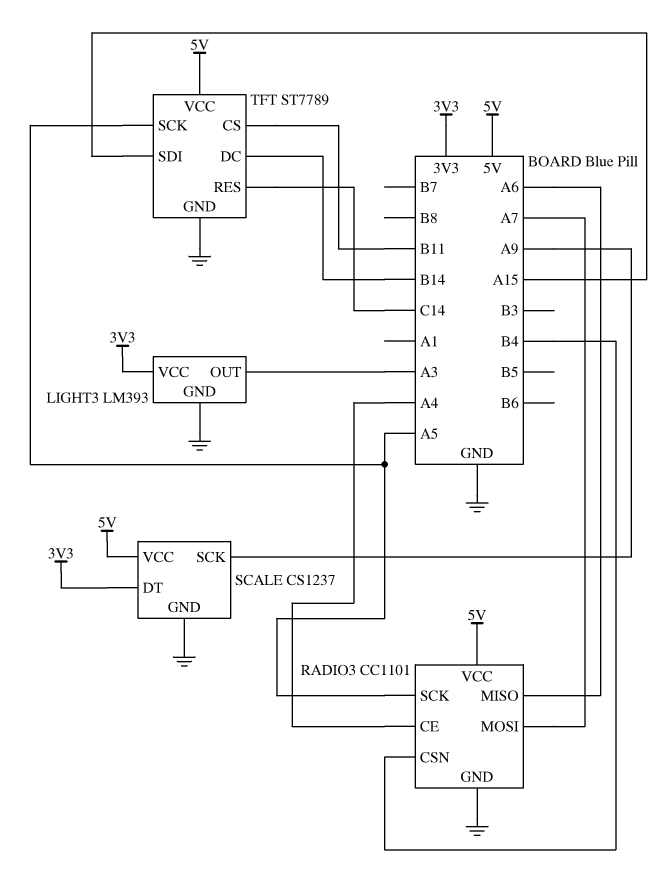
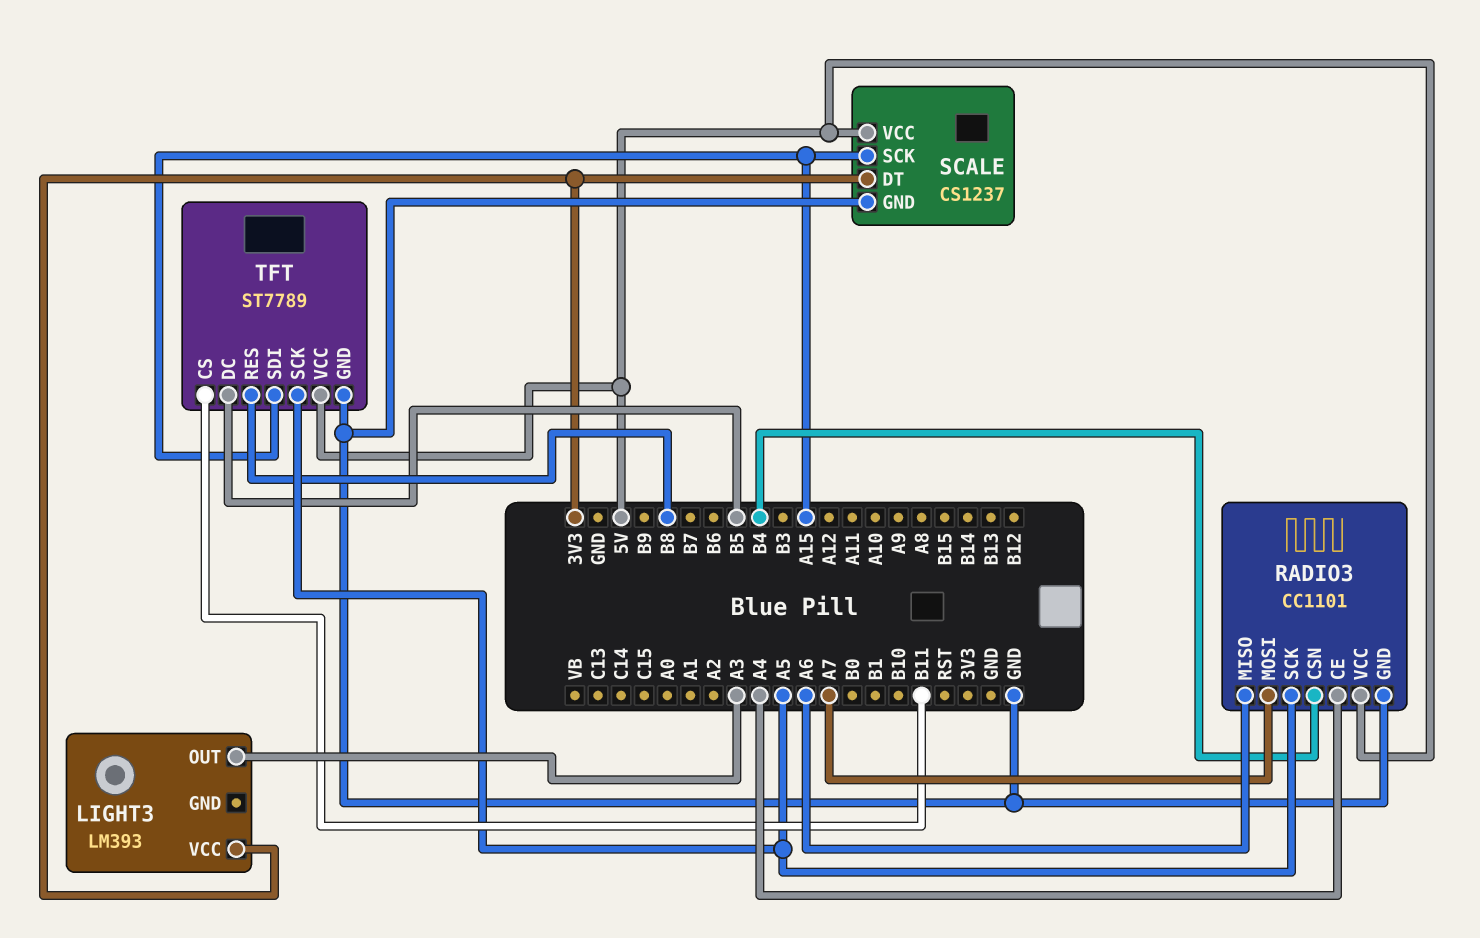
LIGHT3 pin GND: GND -> none
SCALE pin SCK: A9 -> A15
TFT pin DC: B14 -> B5
TFT pin RES: C14 -> B8

